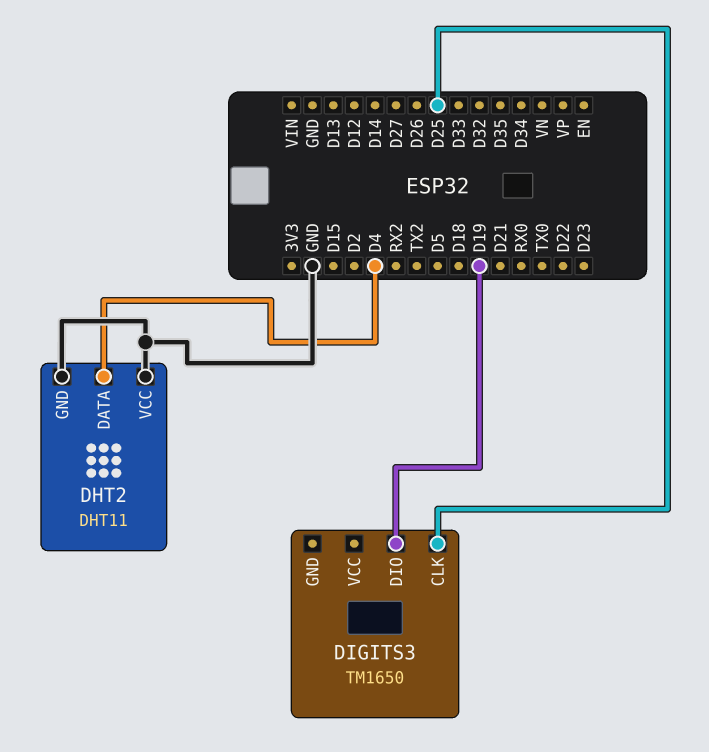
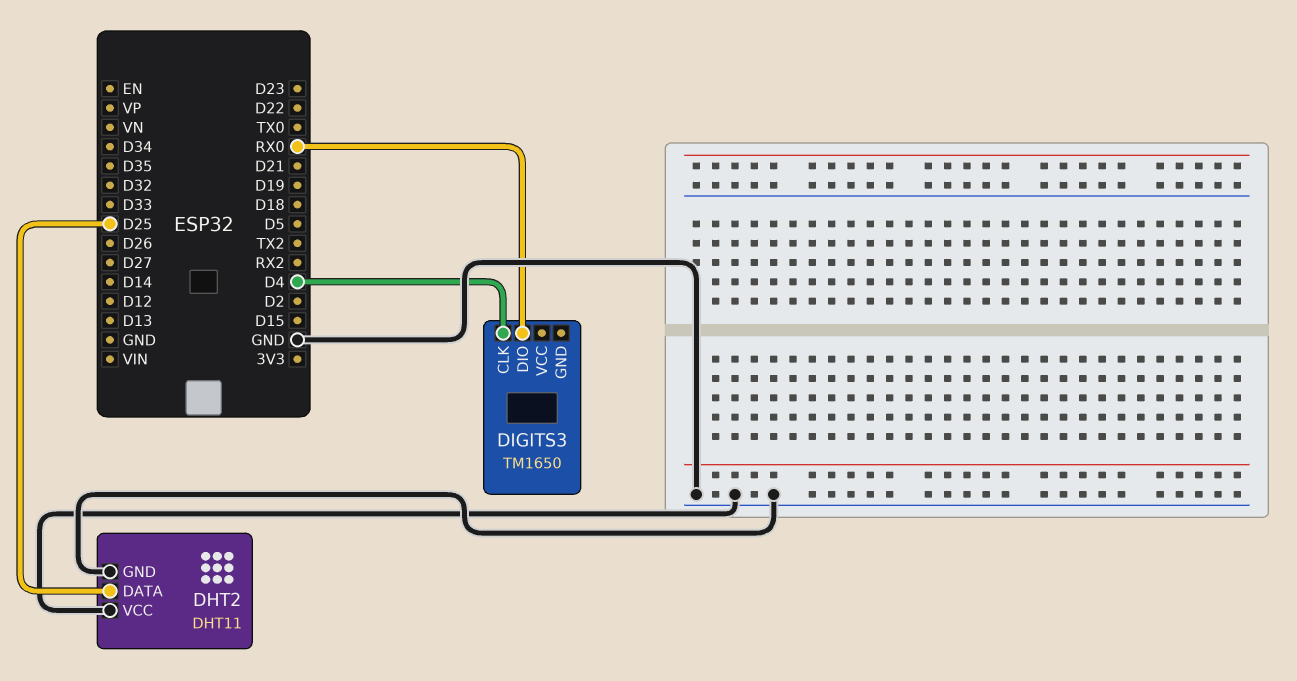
DHT2 pin DATA: D4 -> D25
DIGITS3 pin CLK: D25 -> D4
DIGITS3 pin DIO: D19 -> RX0

